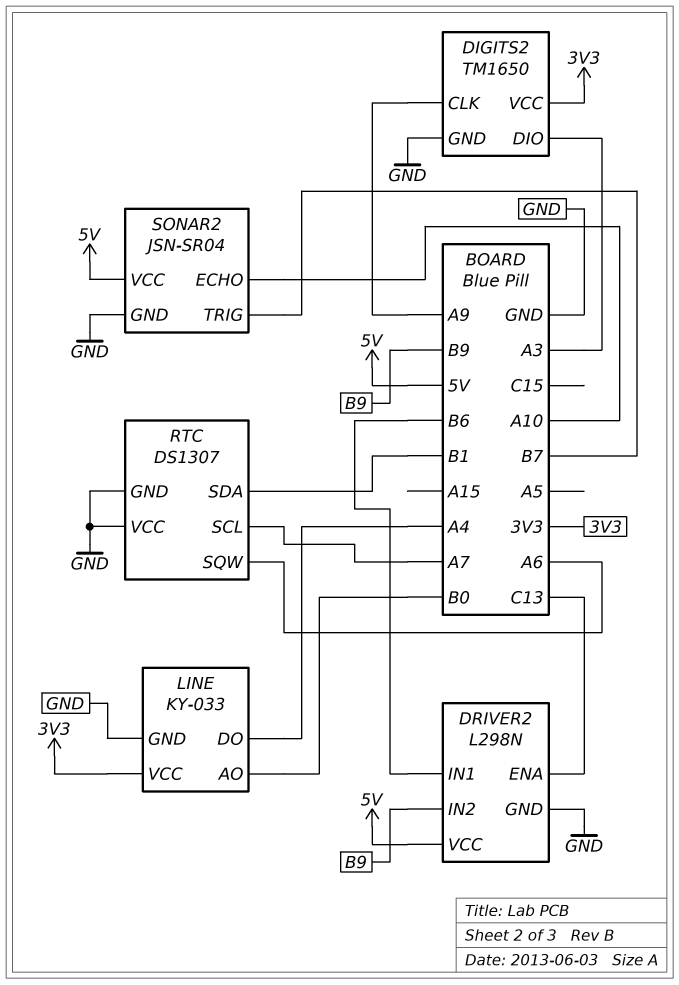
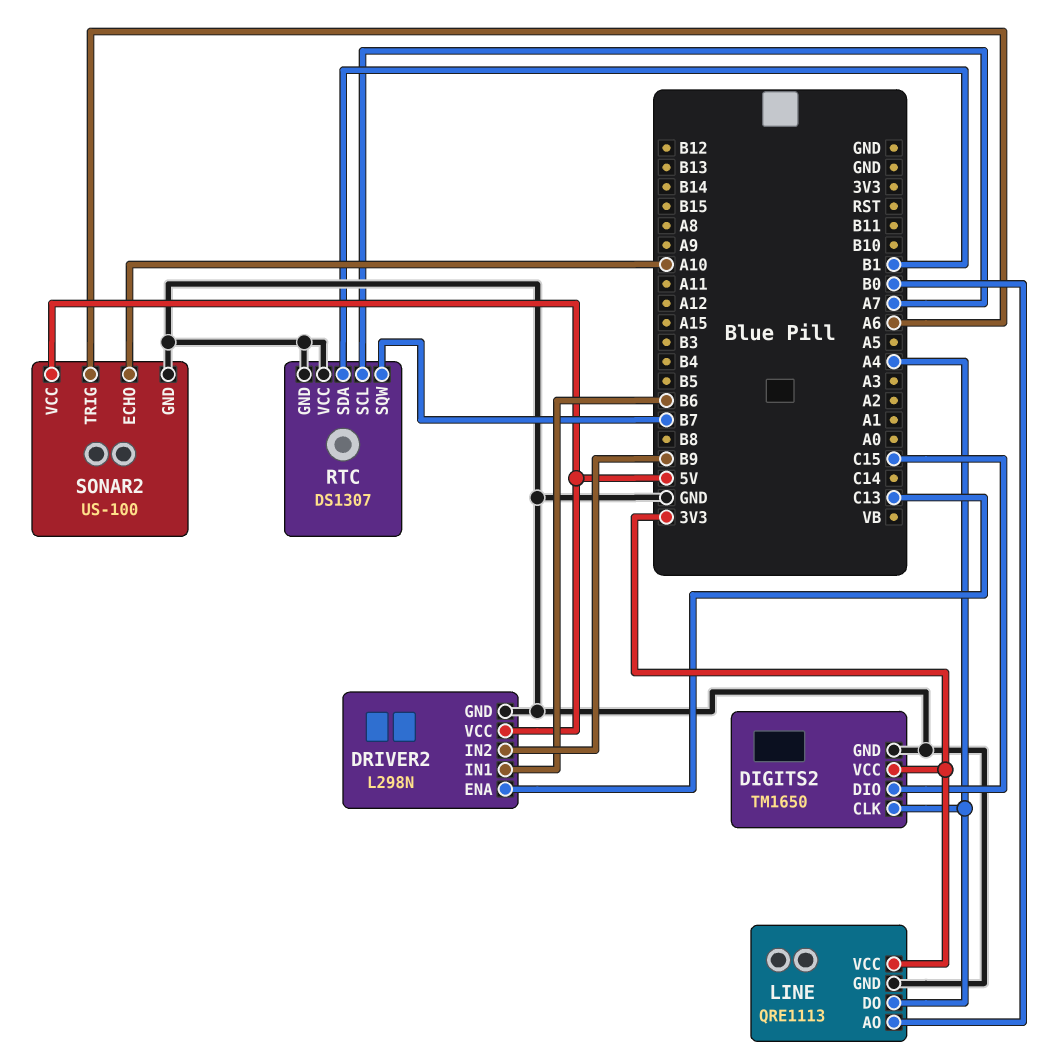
DIGITS2 pin CLK: A9 -> A4
DIGITS2 pin DIO: A3 -> C15
LINE: KY-033 -> QRE1113
RTC pin SQW: A6 -> B7
SONAR2: JSN-SR04 -> US-100
SONAR2 pin TRIG: B7 -> A6

